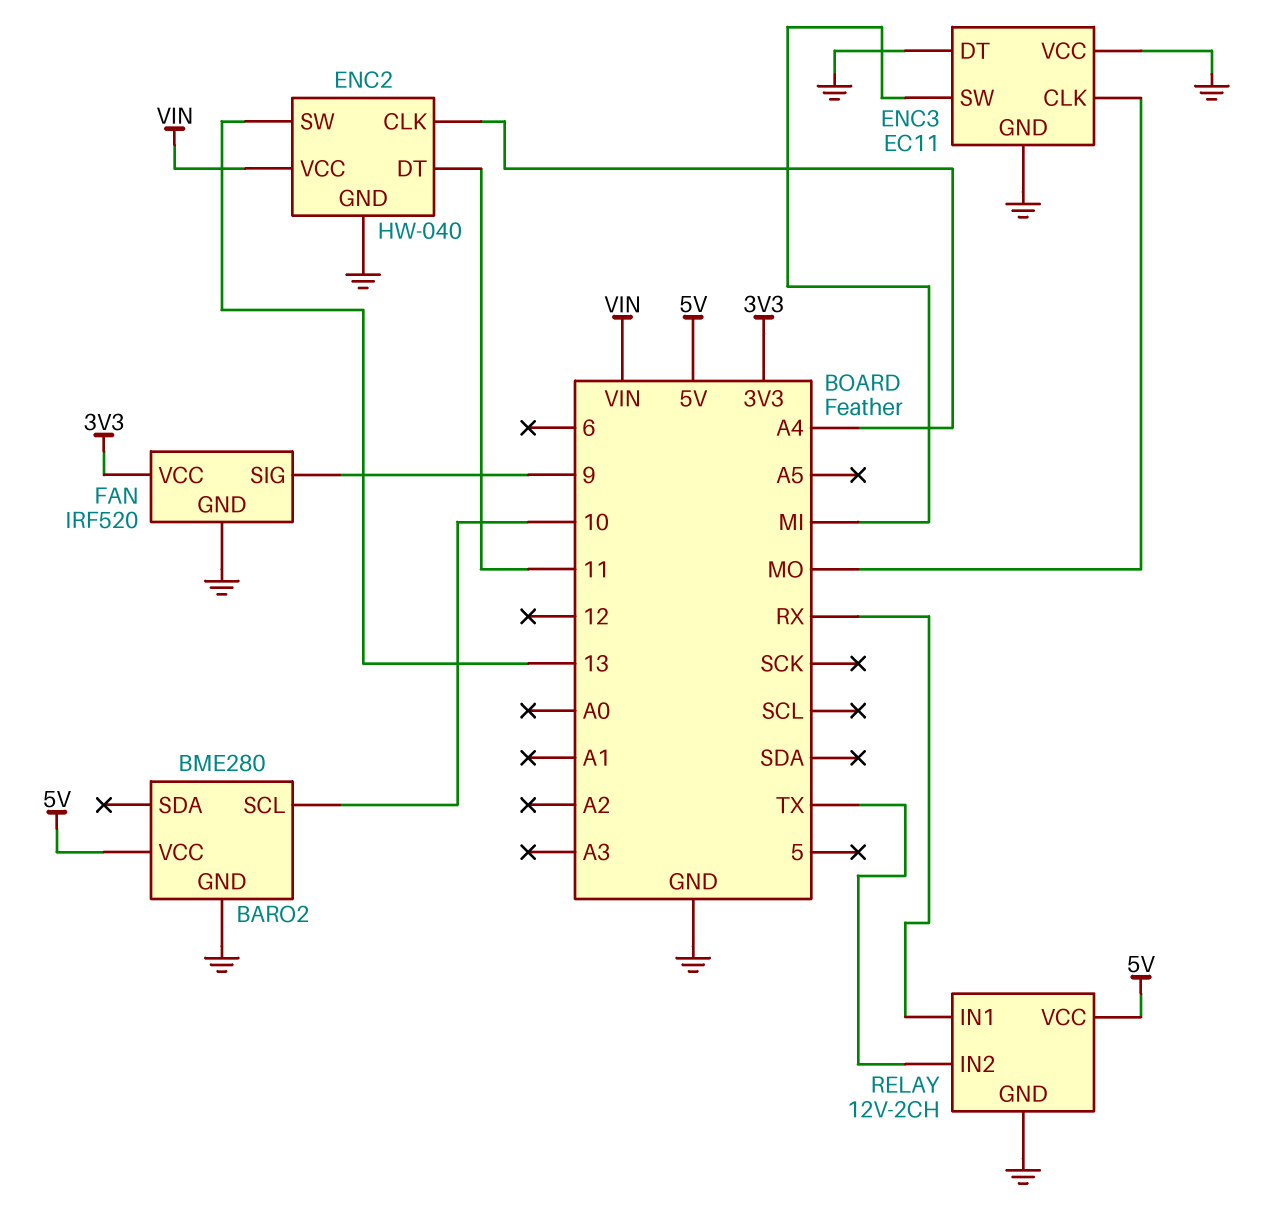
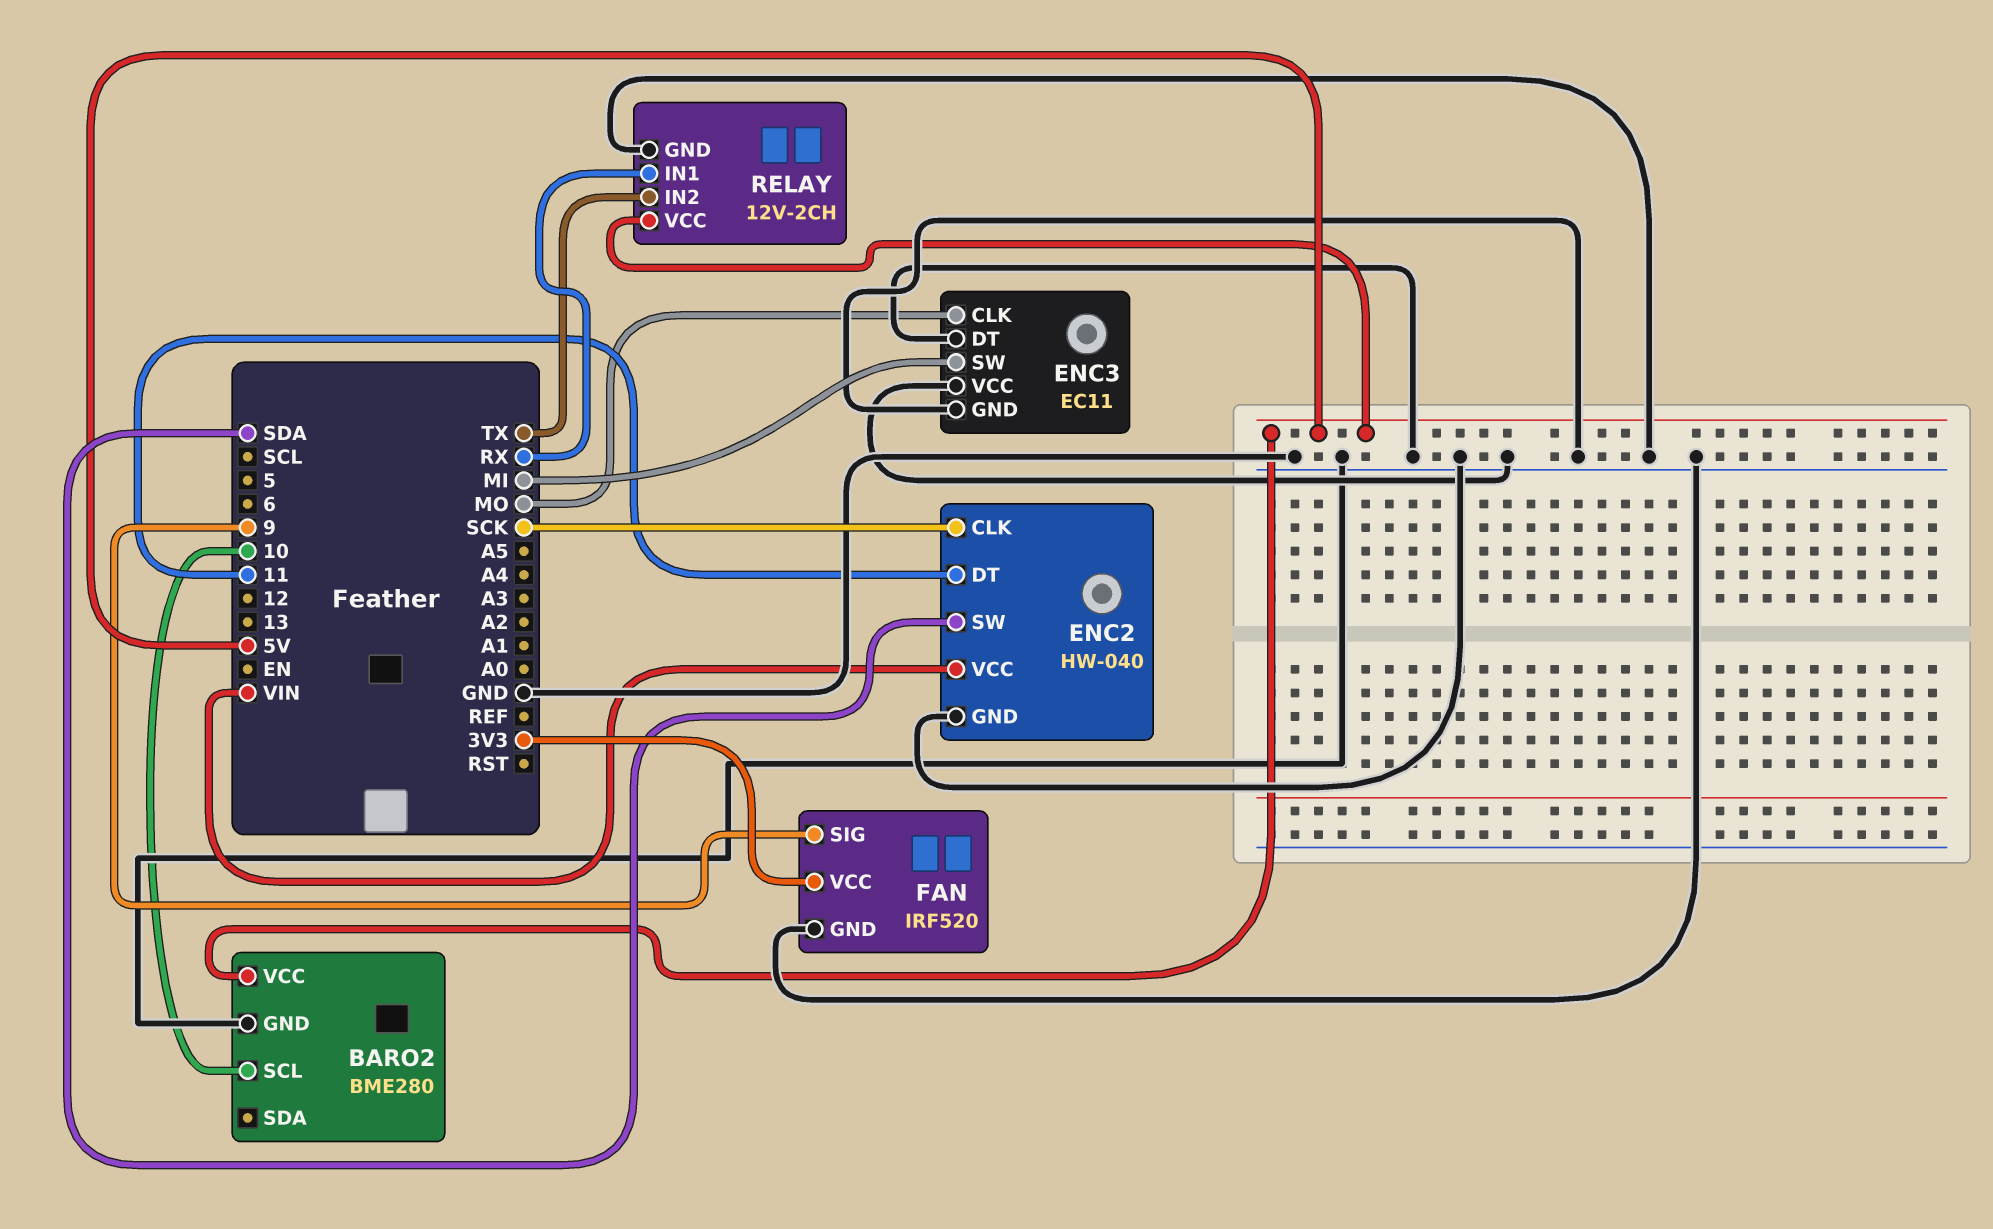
ENC2 pin CLK: A4 -> SCK
ENC2 pin SW: 13 -> SDA

